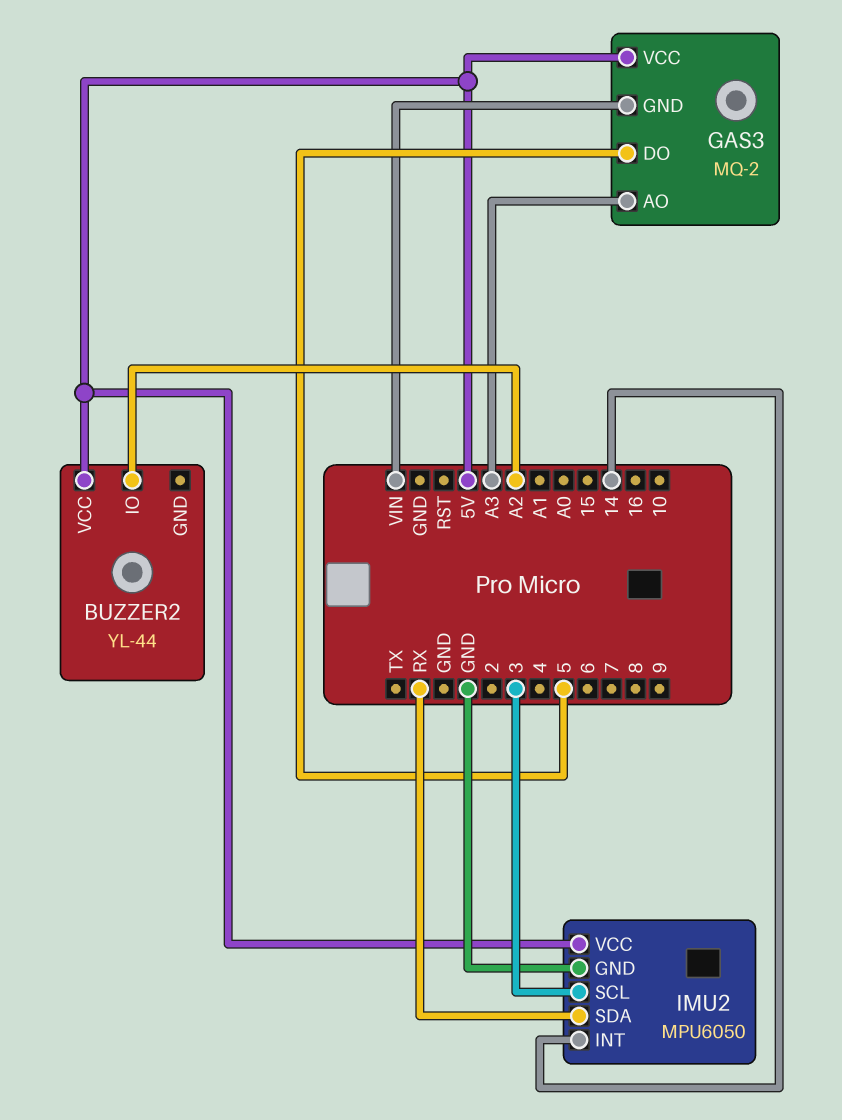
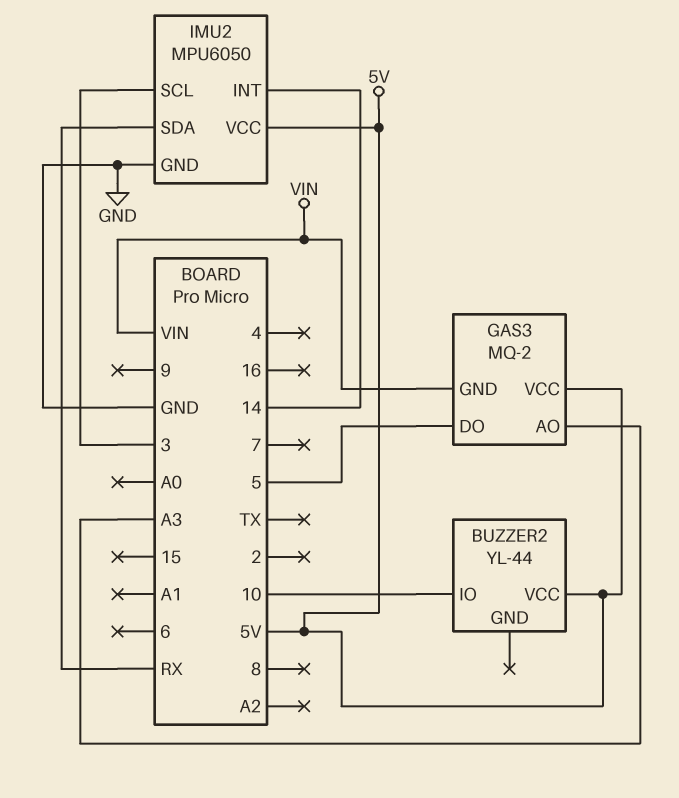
BUZZER2 pin IO: A2 -> 10

